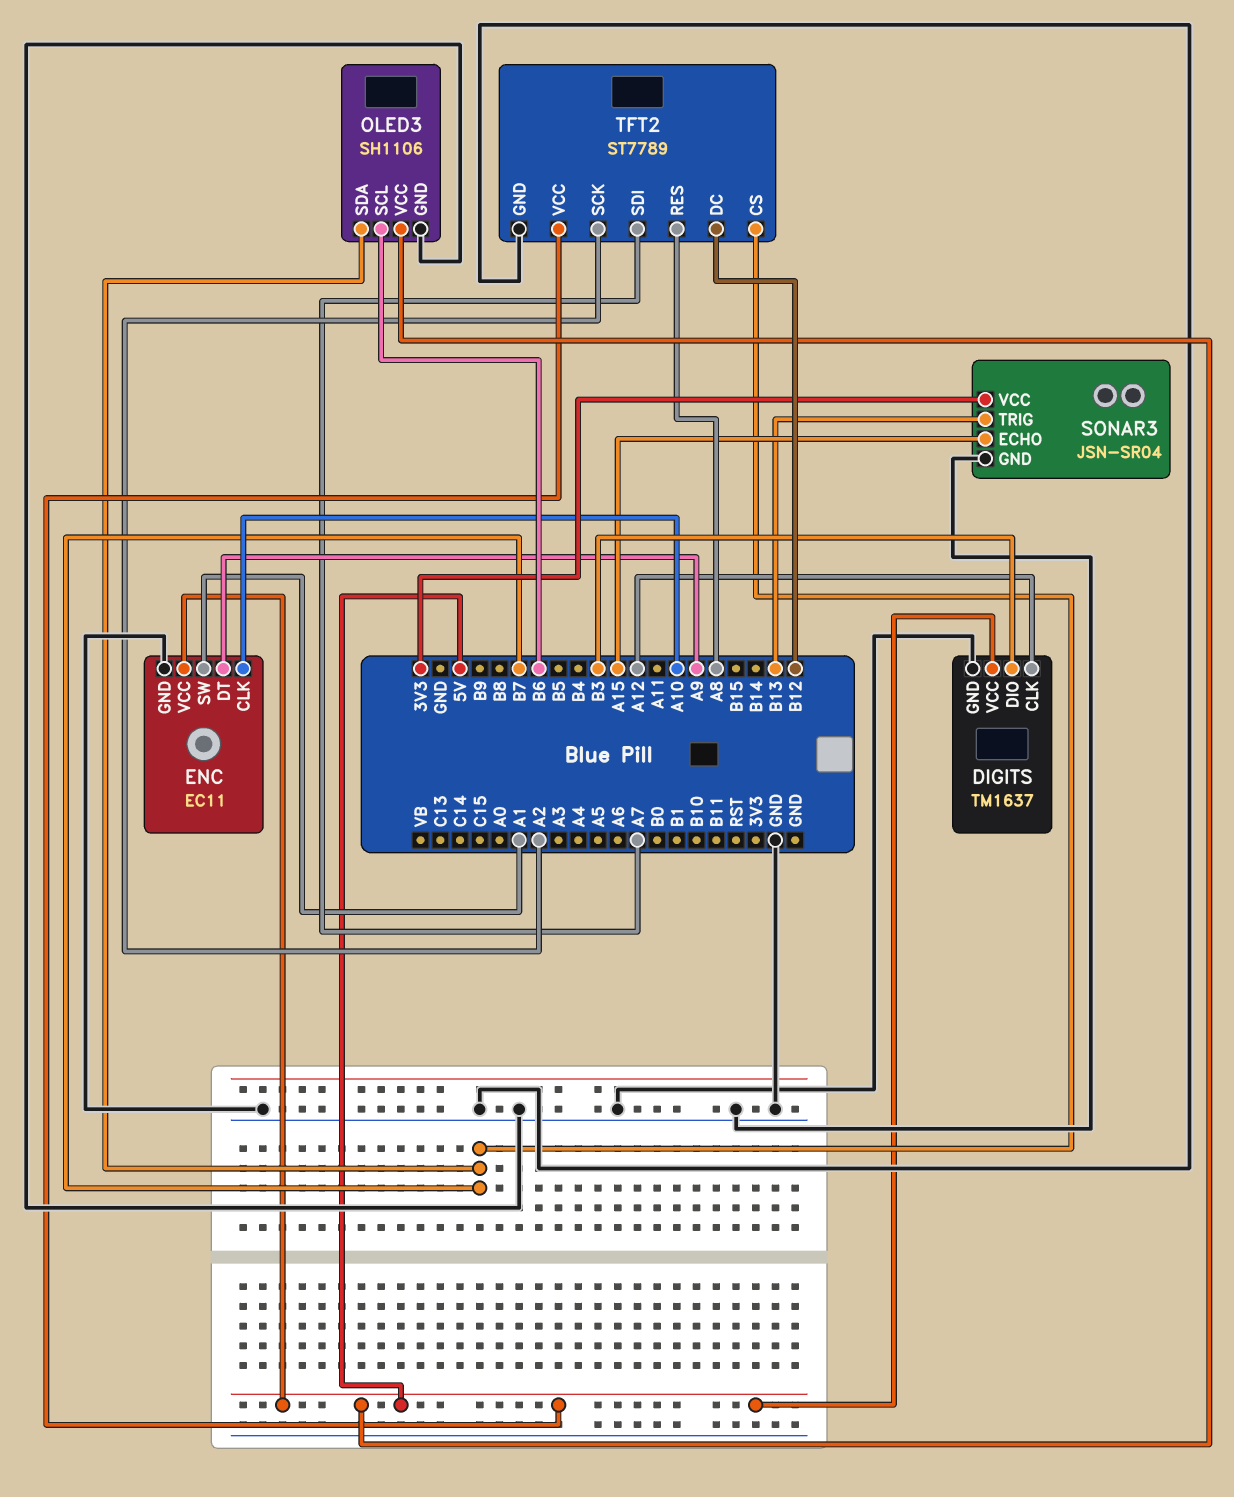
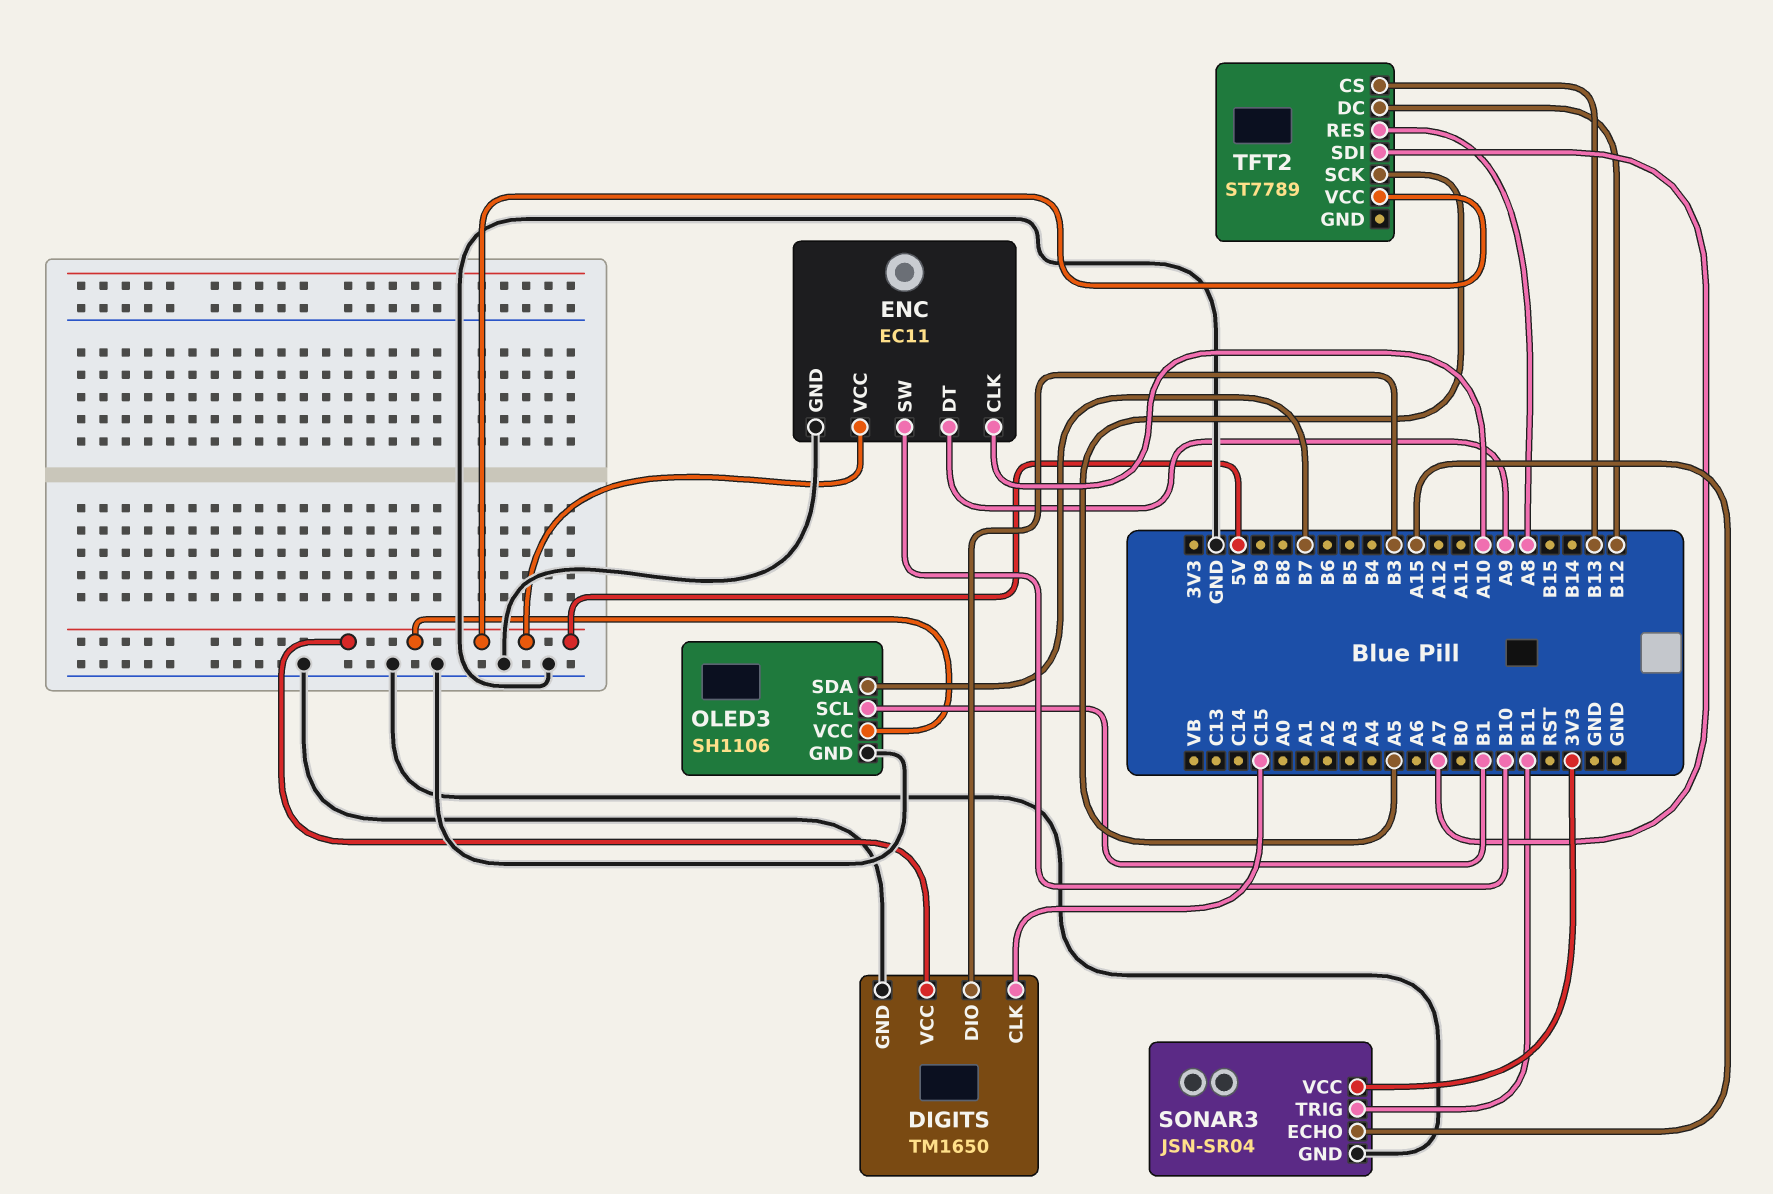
DIGITS: TM1637 -> TM1650
DIGITS pin CLK: A12 -> C15
ENC pin SW: A1 -> B10
OLED3 pin SCL: B6 -> B1
SONAR3 pin TRIG: B13 -> B11
TFT2 pin CS: B7 -> B13
TFT2 pin GND: GND -> none
TFT2 pin SCK: A2 -> A5

